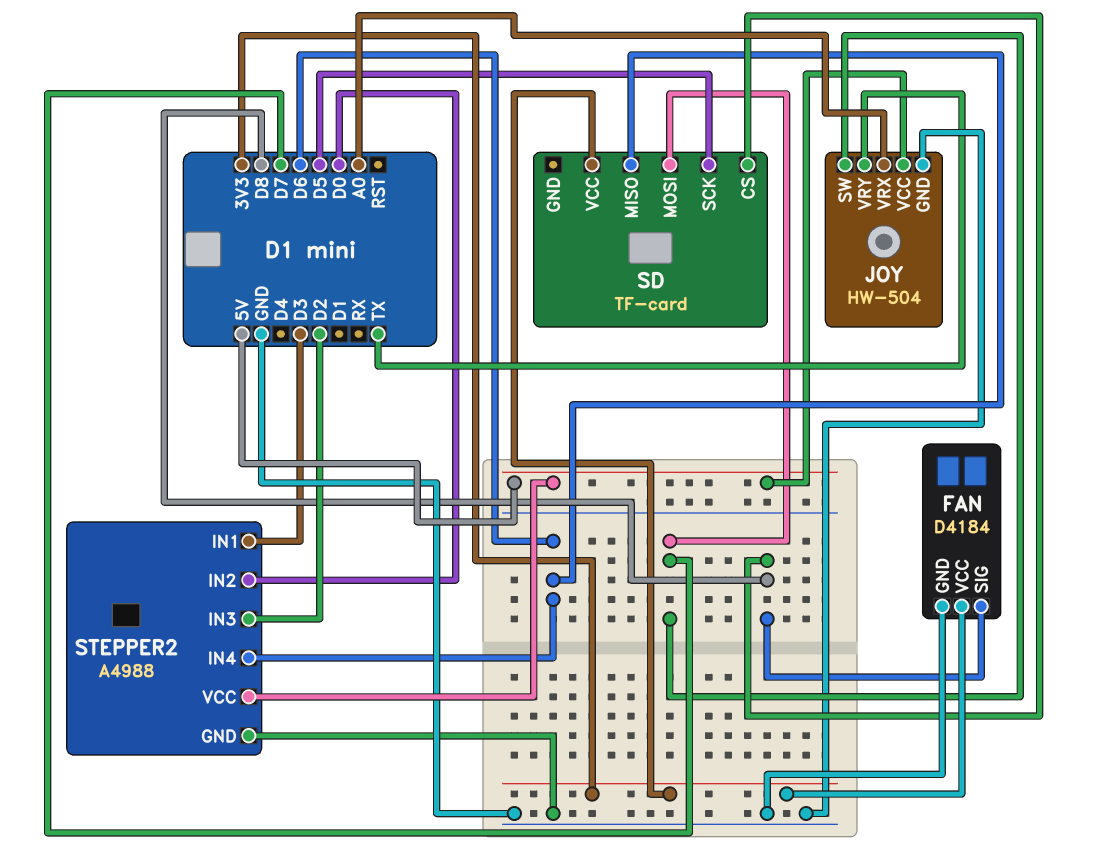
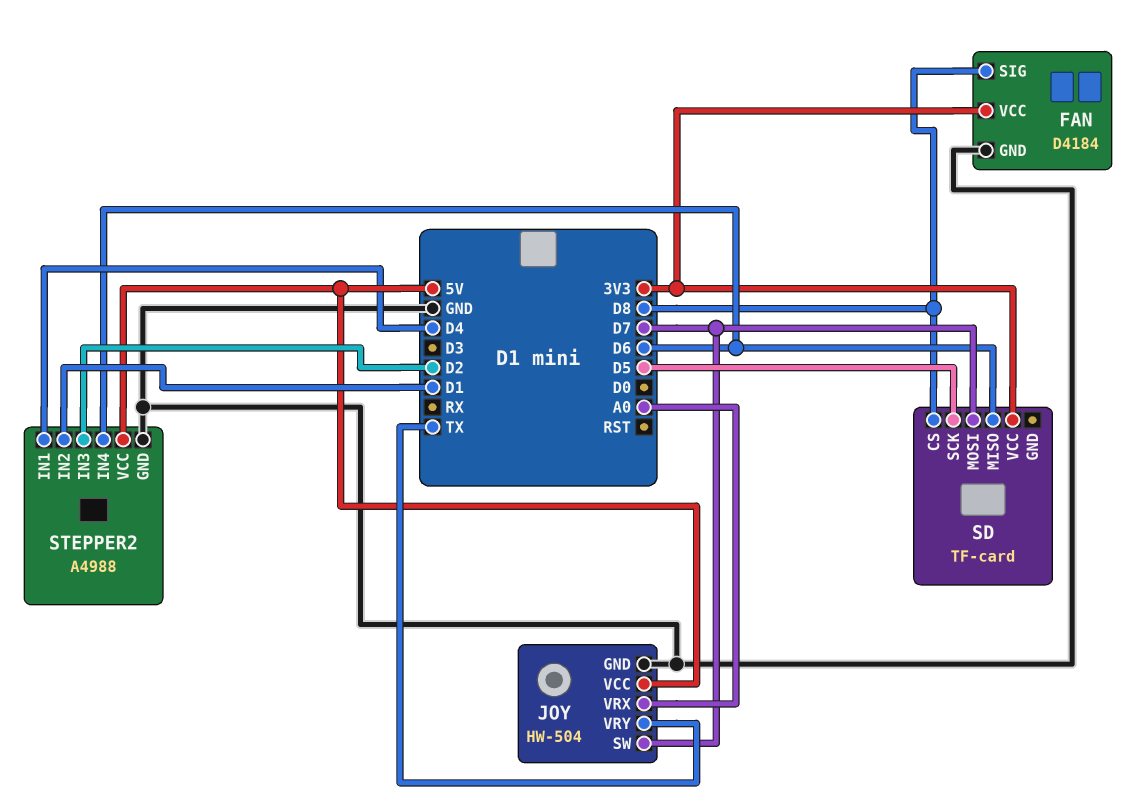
STEPPER2 pin IN1: D3 -> D4
STEPPER2 pin IN2: D0 -> D1

